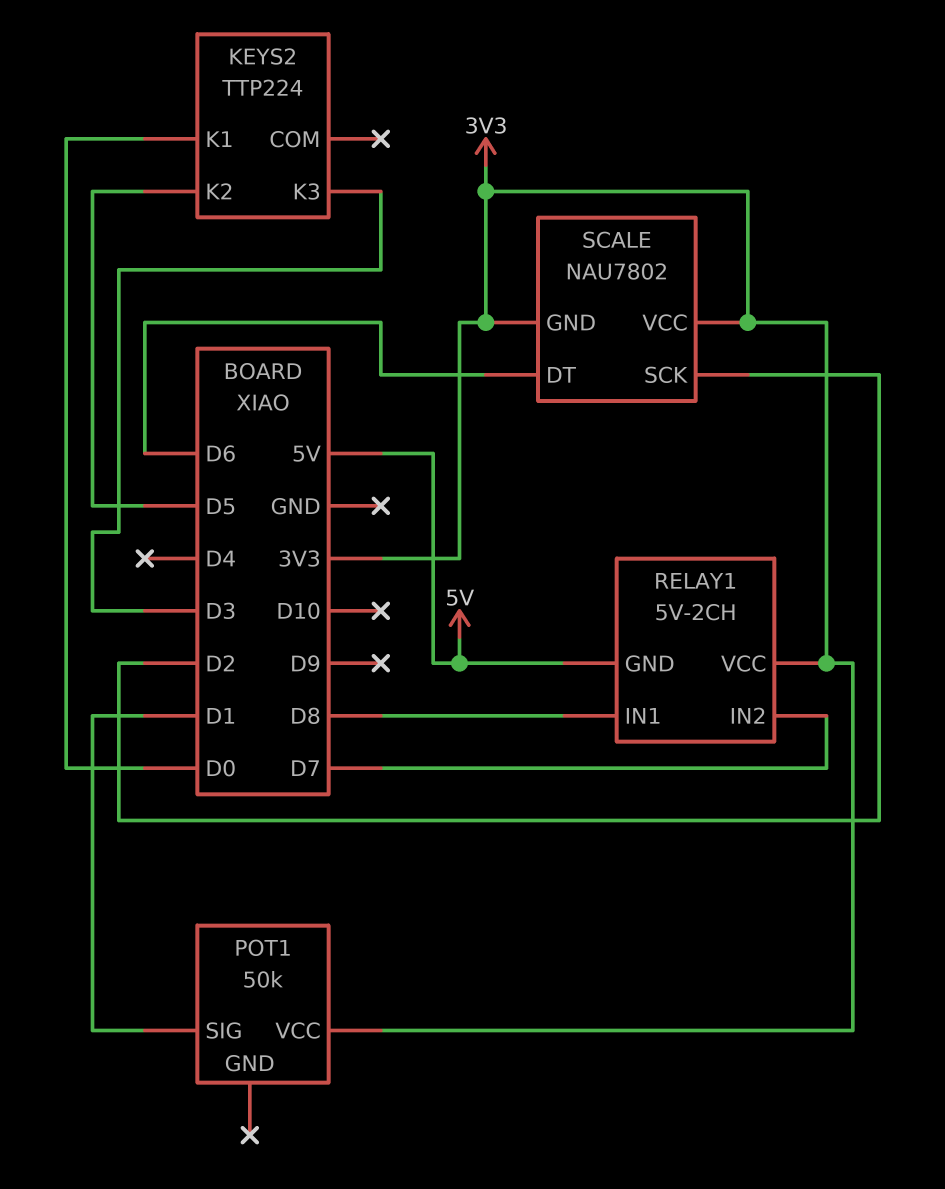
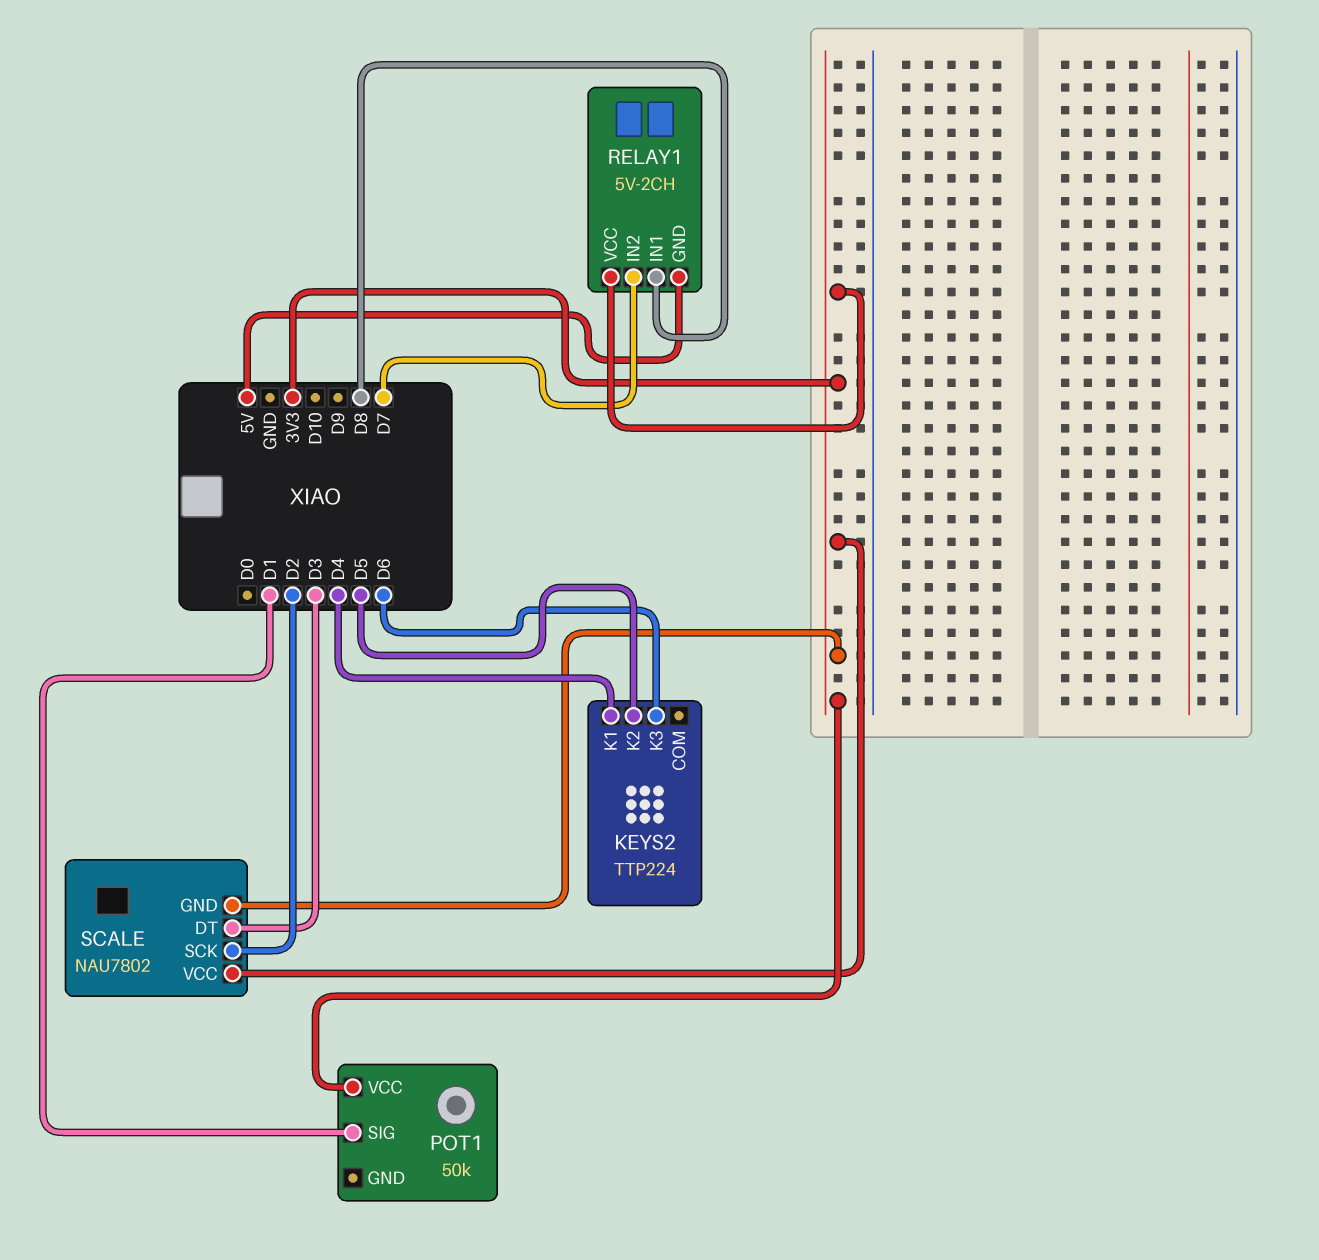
KEYS2 pin K1: D0 -> D4
KEYS2 pin K3: D3 -> D6
SCALE pin DT: D6 -> D3

